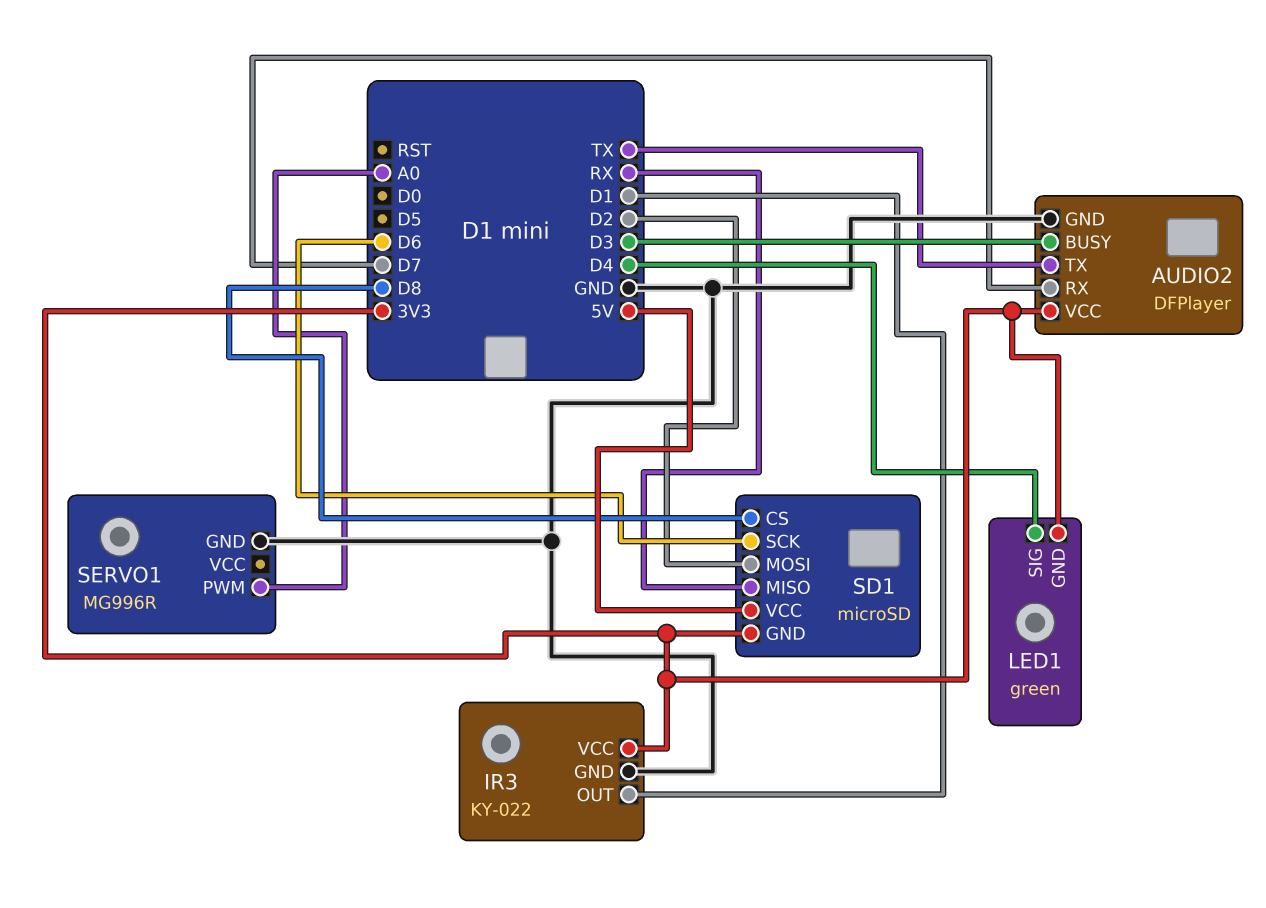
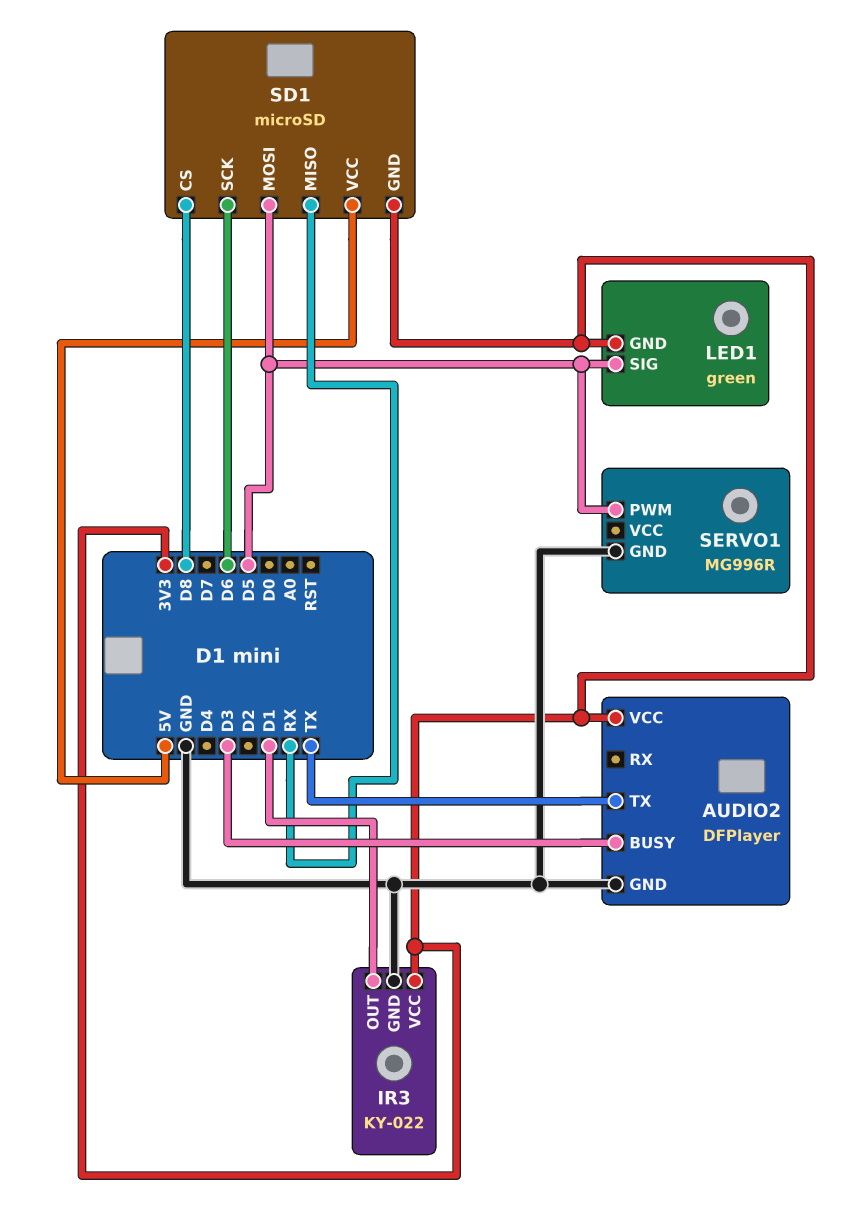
AUDIO2 pin RX: D7 -> none
LED1 pin SIG: D4 -> D5
SD1 pin MOSI: D2 -> D5
SERVO1 pin PWM: A0 -> D5

